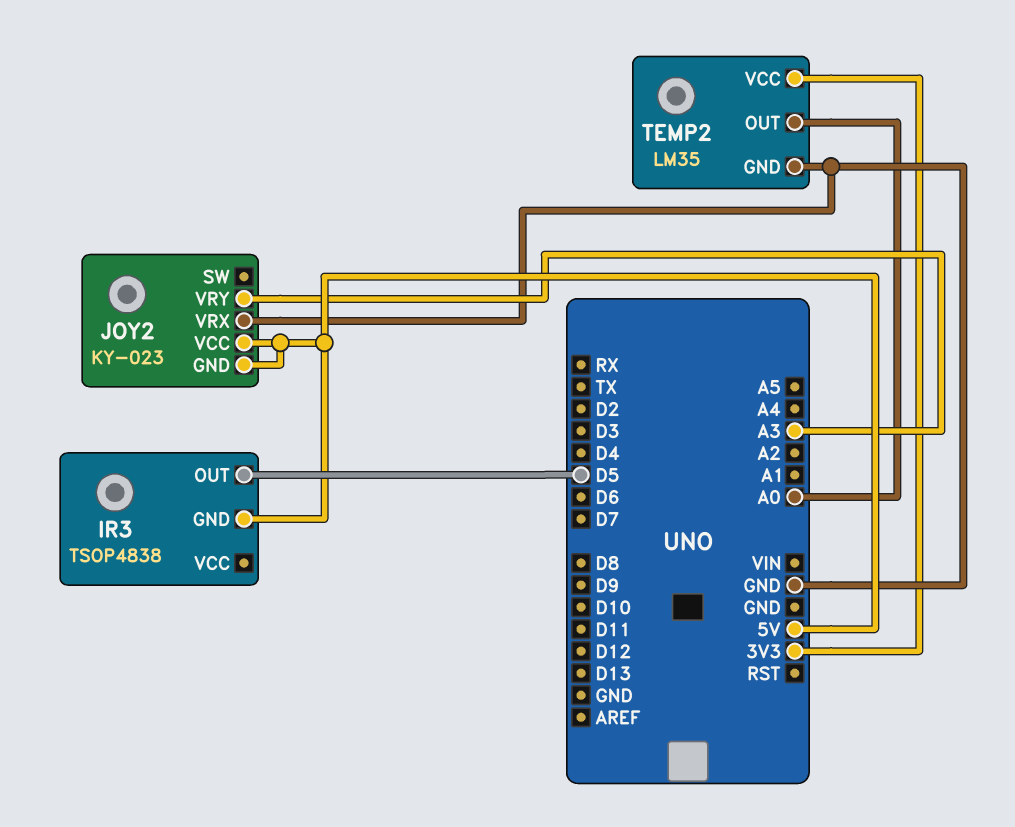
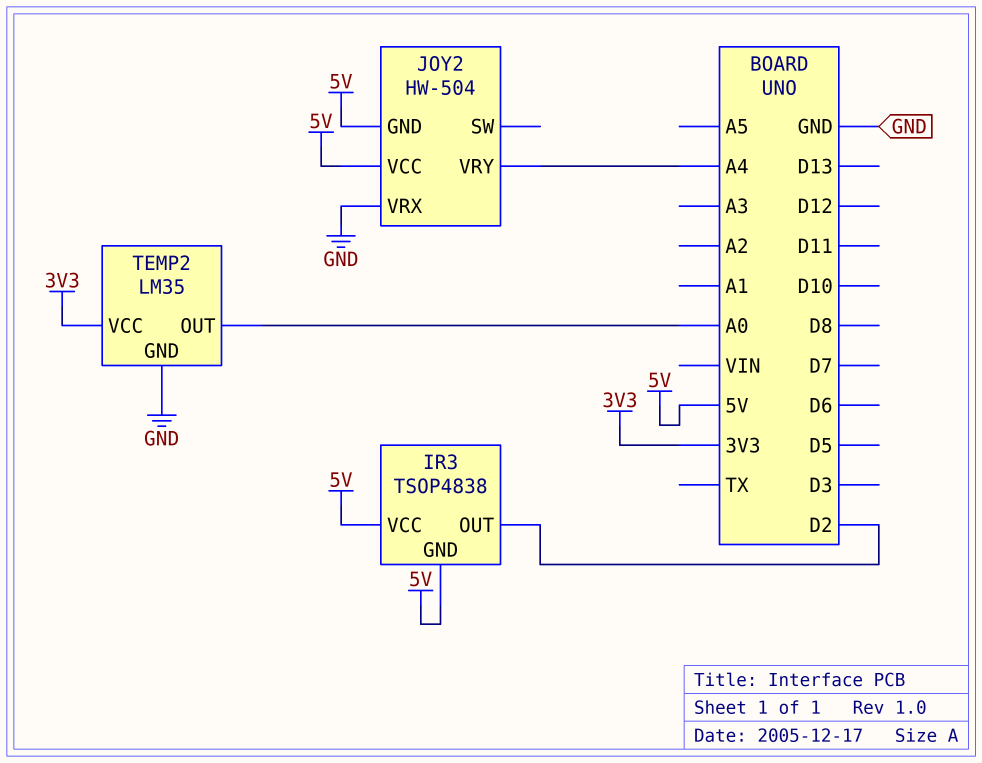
IR3 pin OUT: D5 -> D2
IR3 pin VCC: none -> 5V
JOY2: KY-023 -> HW-504
JOY2 pin VRY: A3 -> A4

